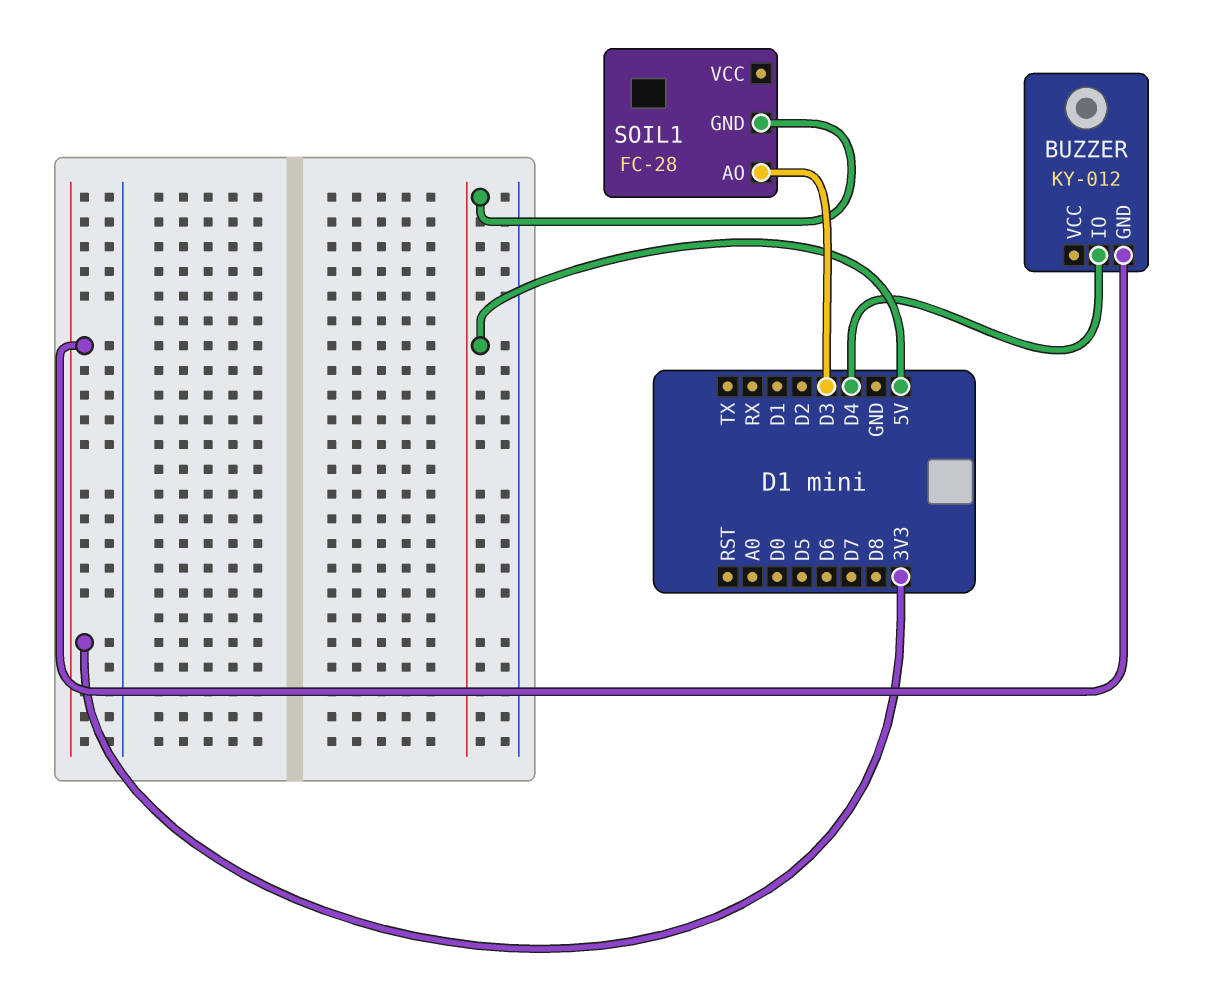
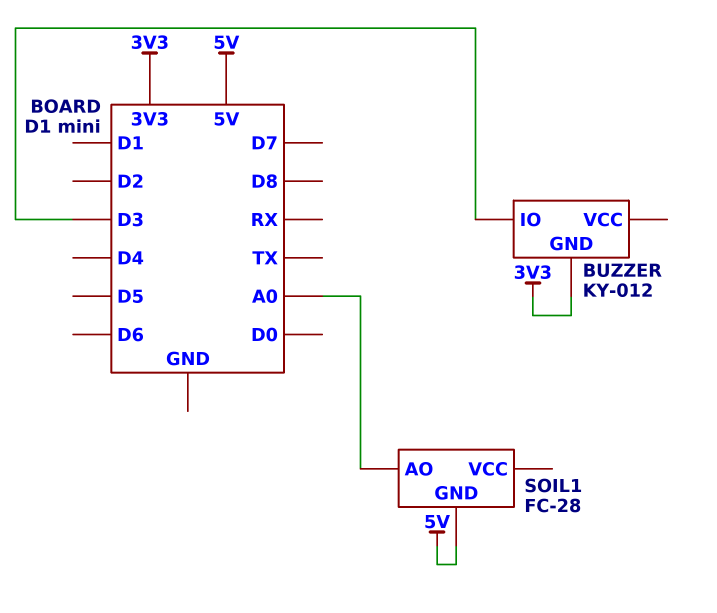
BUZZER pin IO: D4 -> D3
SOIL1 pin AO: D3 -> A0

